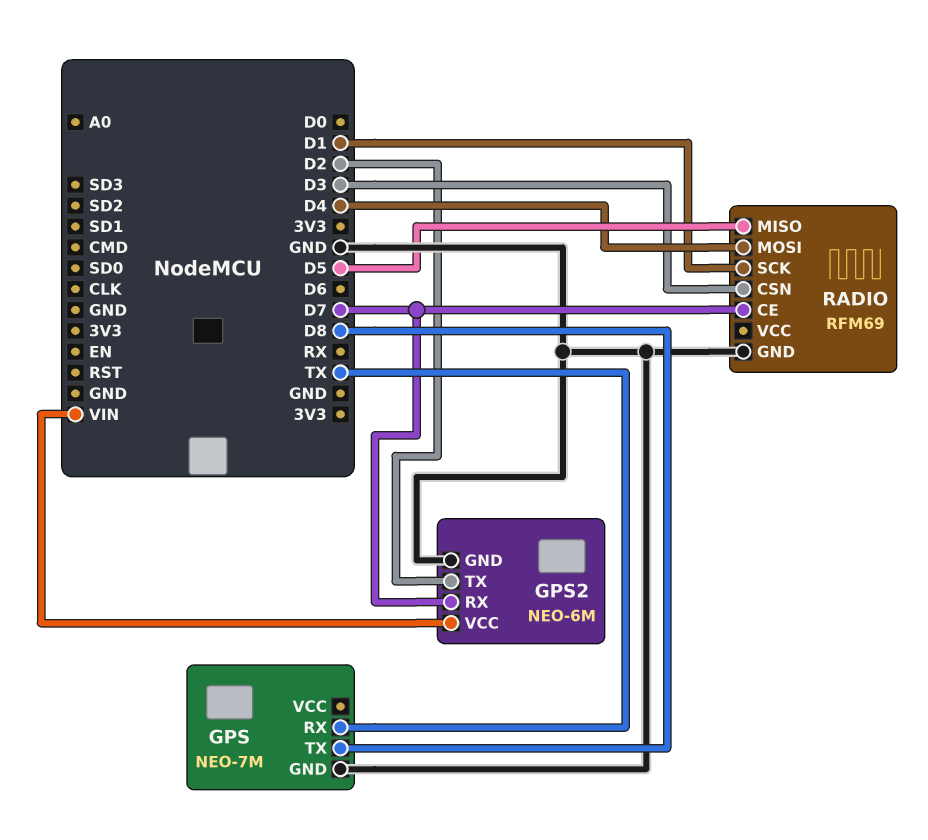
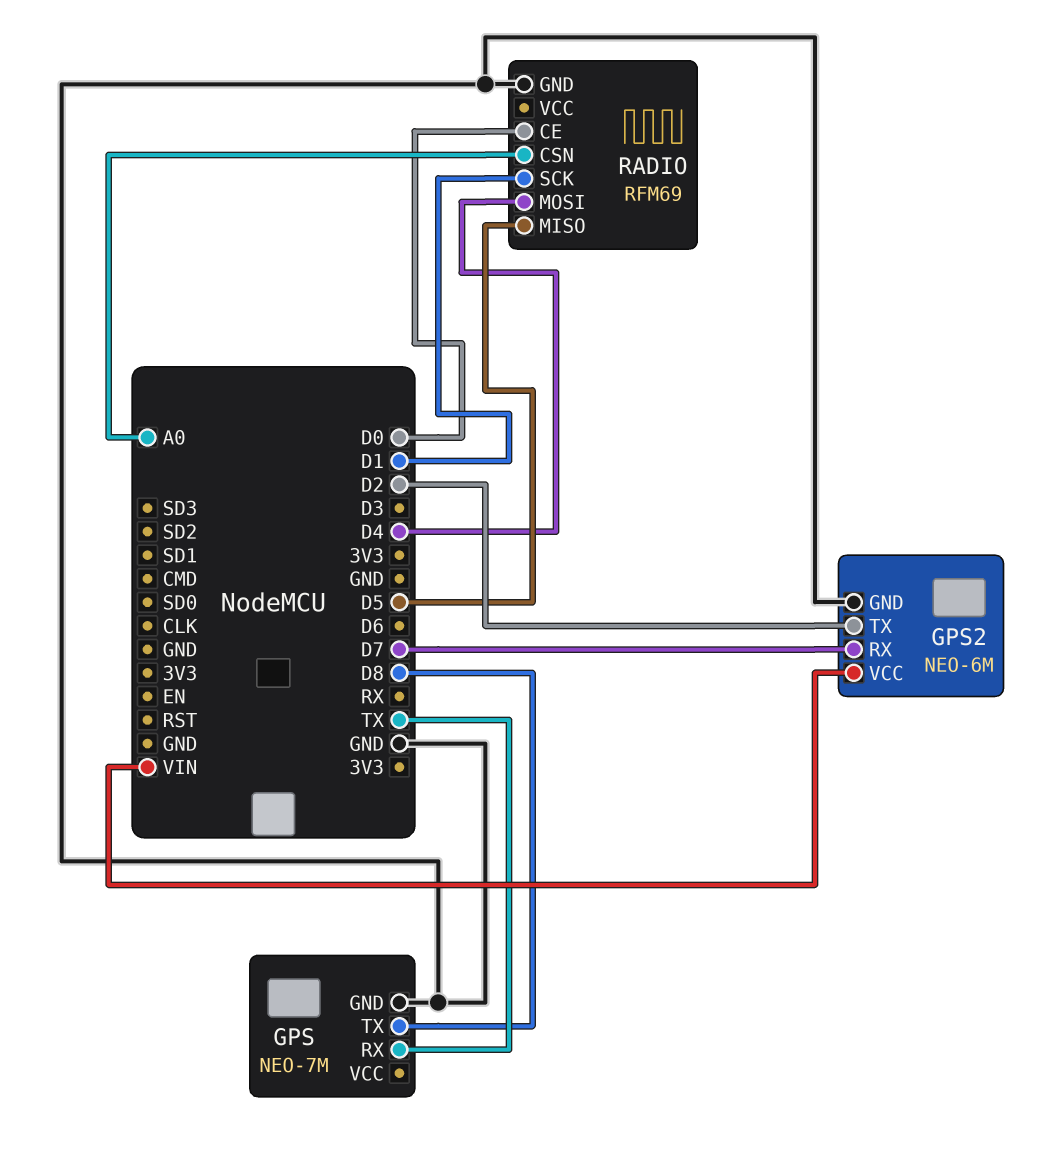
RADIO pin CE: D7 -> D0
RADIO pin CSN: D3 -> A0

